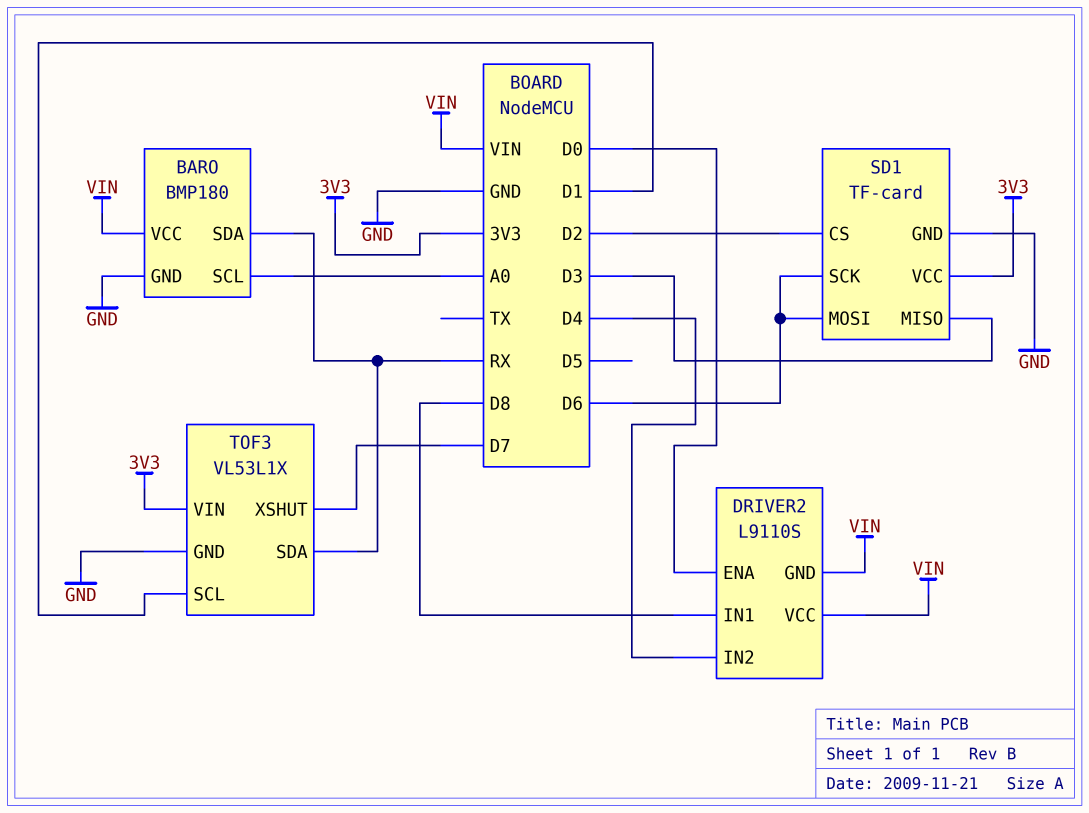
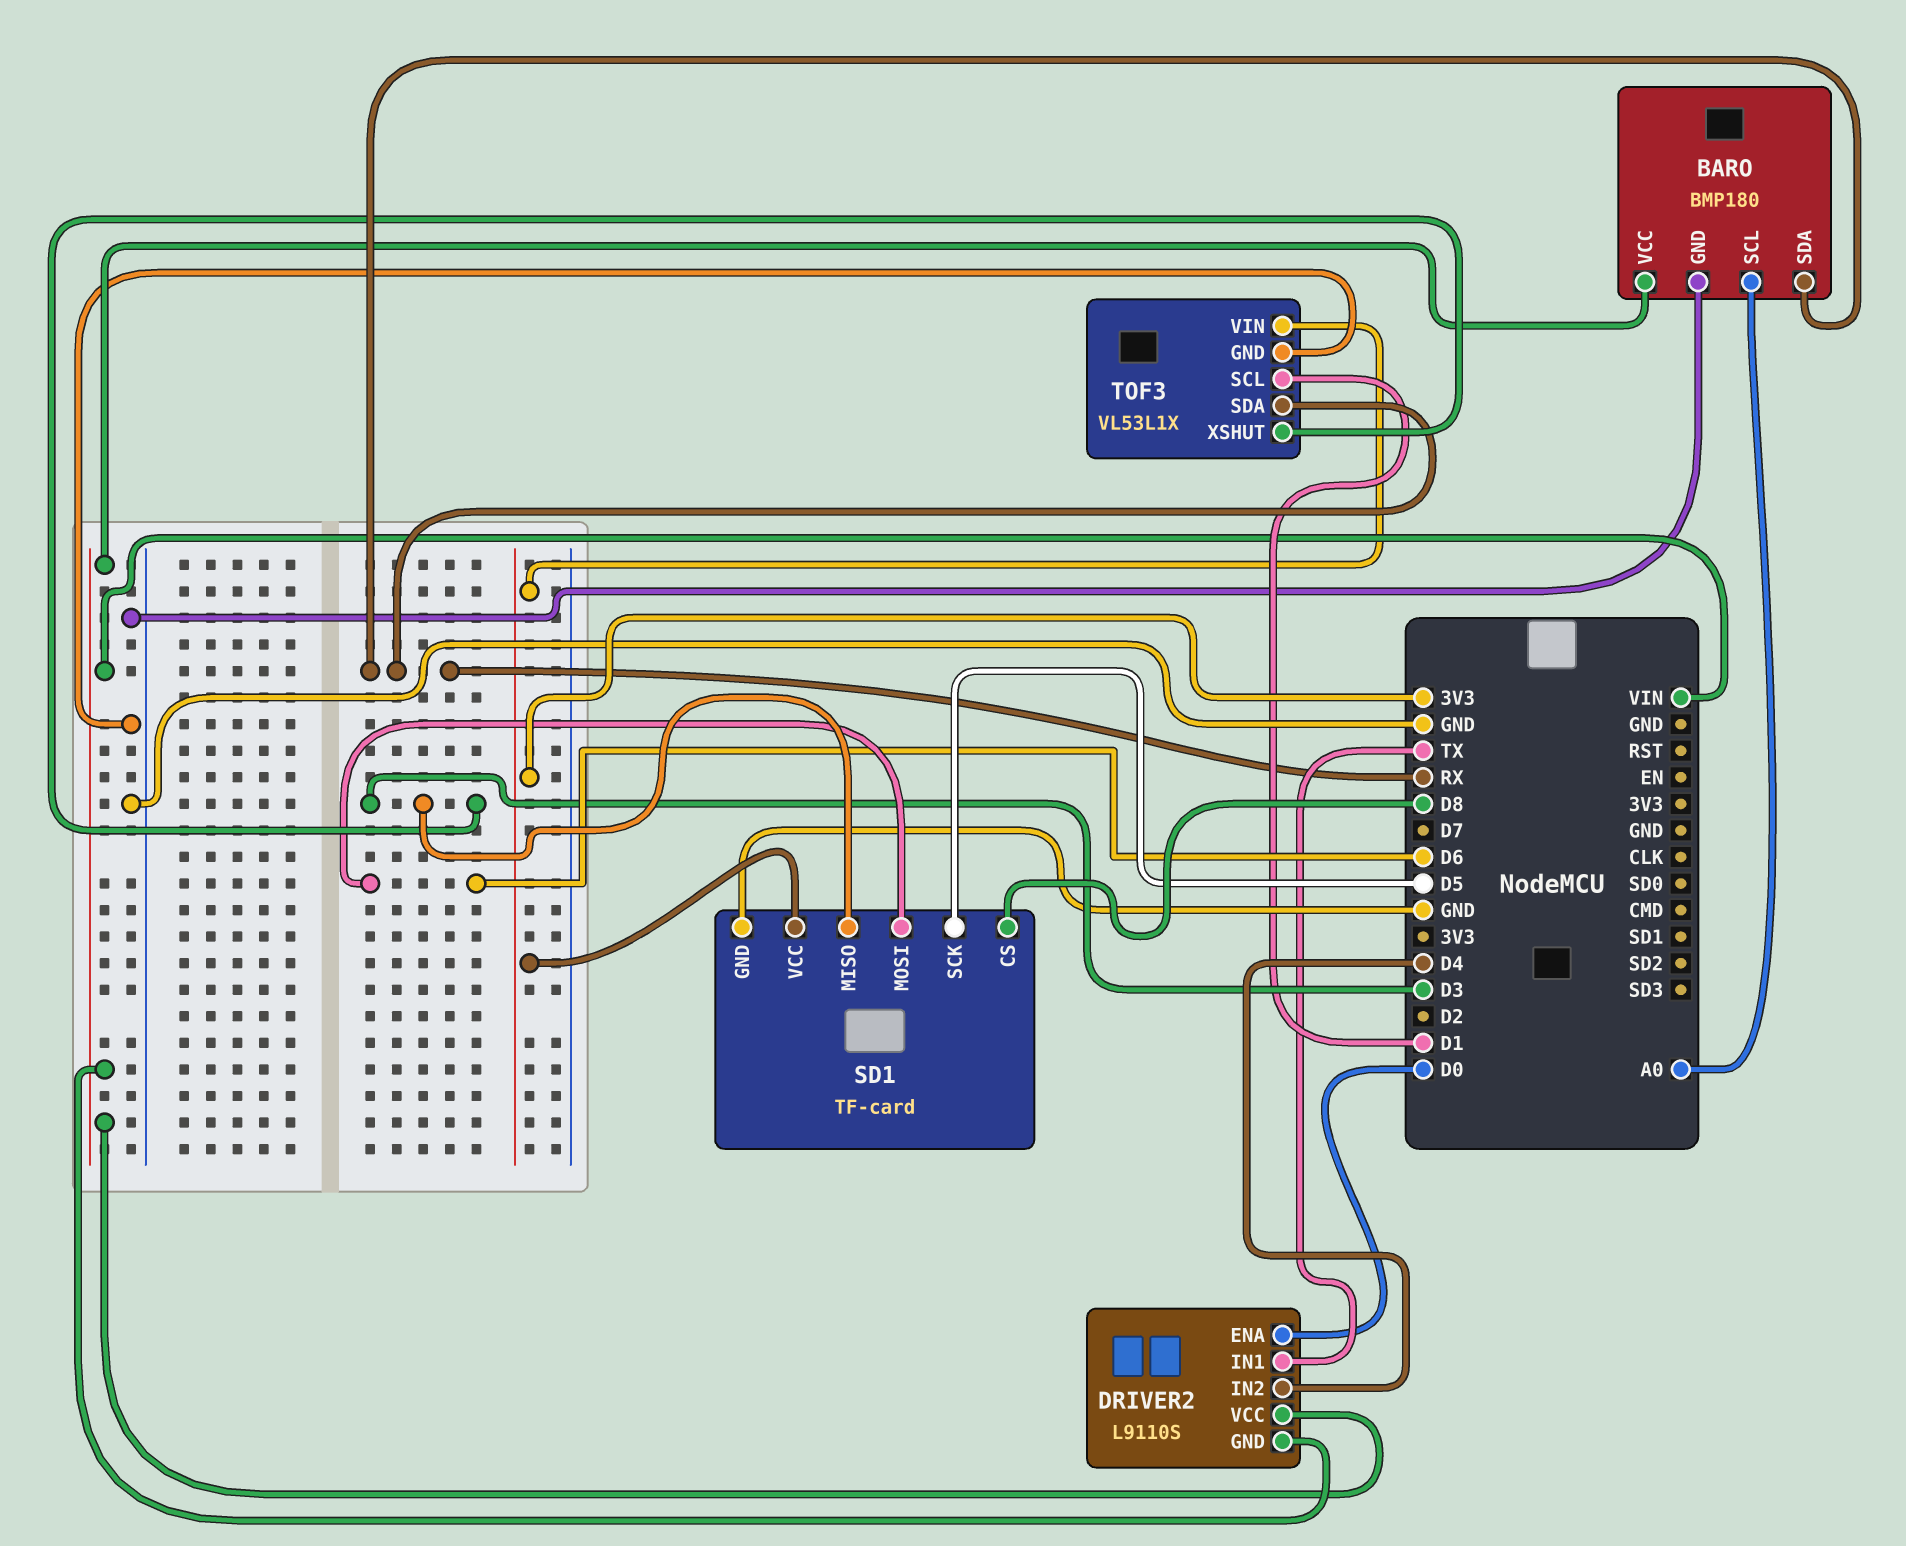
DRIVER2 pin IN1: D8 -> TX
SD1 pin CS: D2 -> D8
SD1 pin SCK: D6 -> D5
TOF3 pin XSHUT: D7 -> D3

